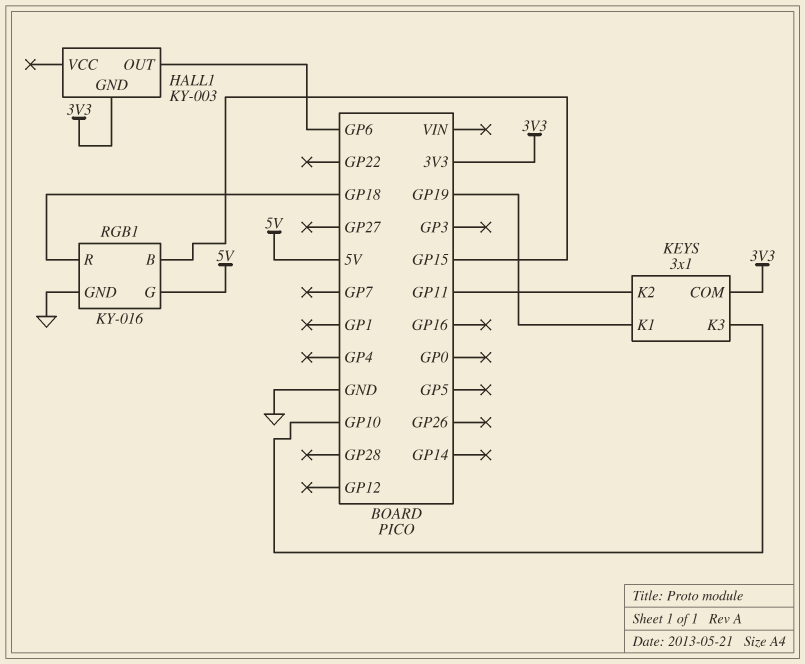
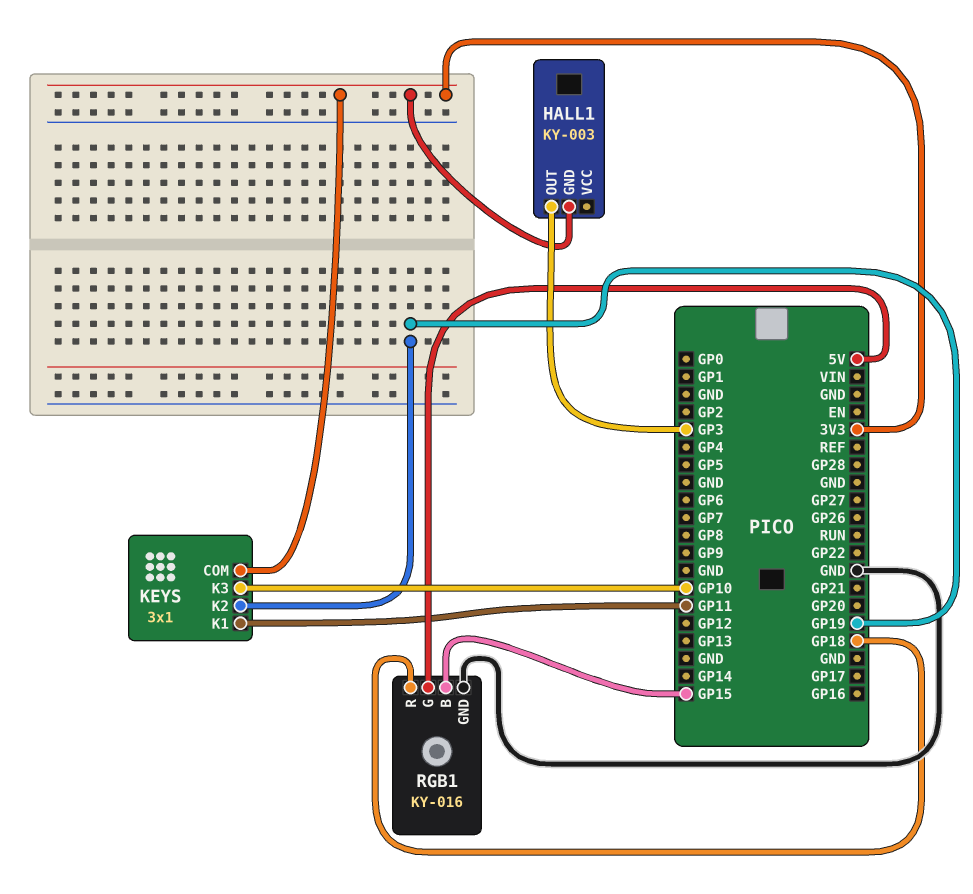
HALL1 pin OUT: GP6 -> GP3
KEYS pin K1: GP19 -> GP11
KEYS pin K2: GP11 -> GP19

